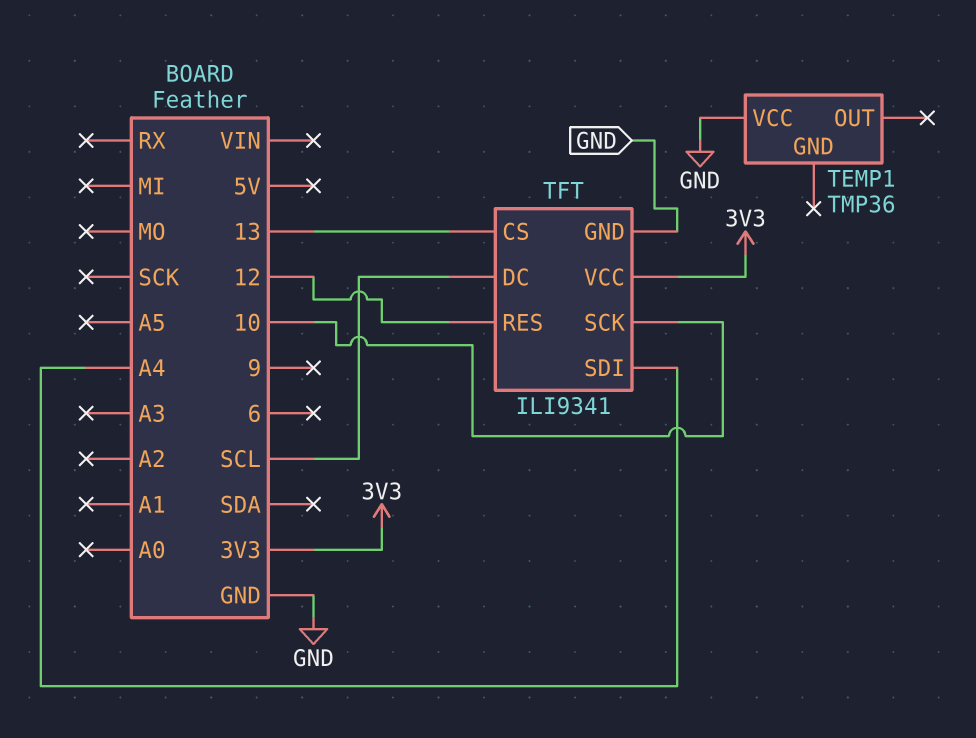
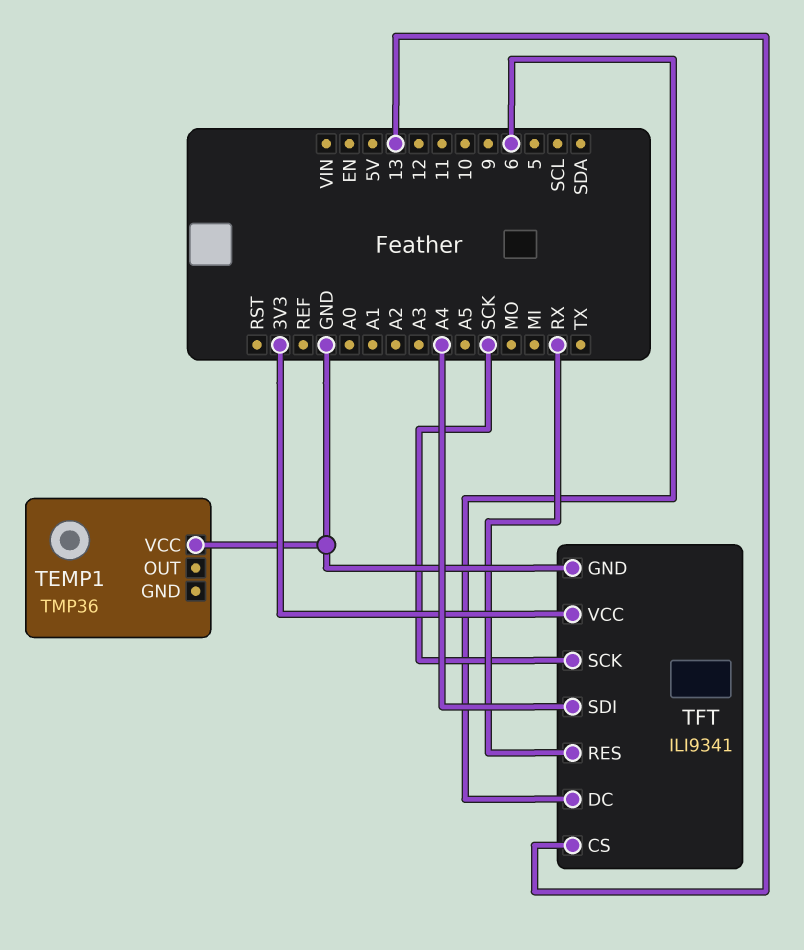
TFT pin DC: SCL -> 6
TFT pin RES: 12 -> RX
TFT pin SCK: 10 -> SCK

